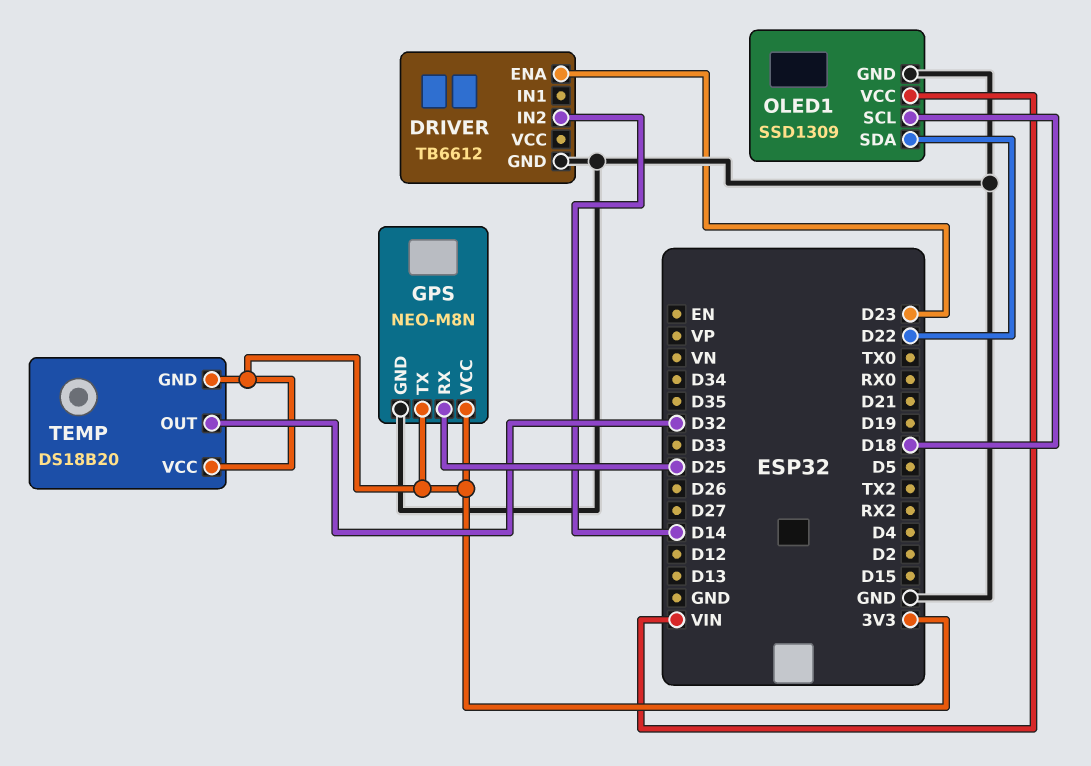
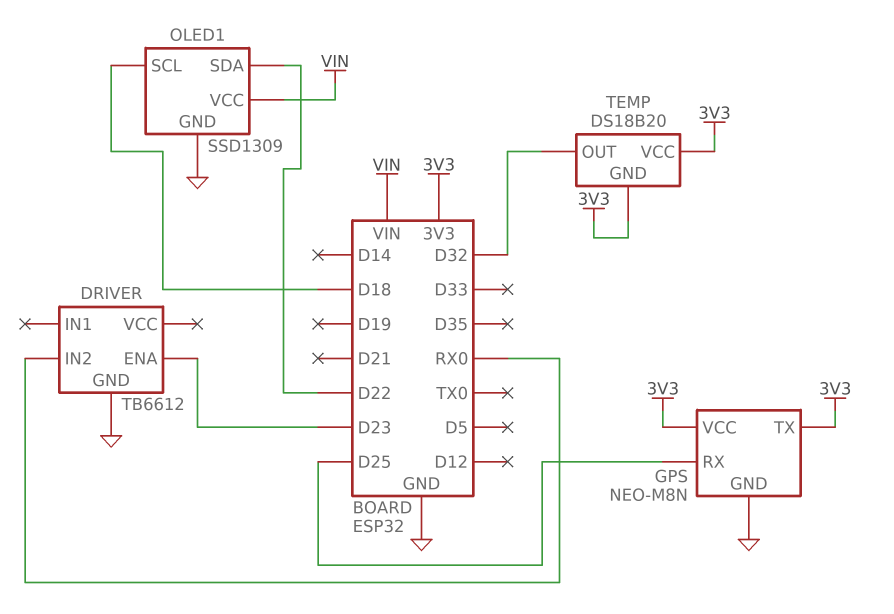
DRIVER pin IN2: D14 -> RX0

